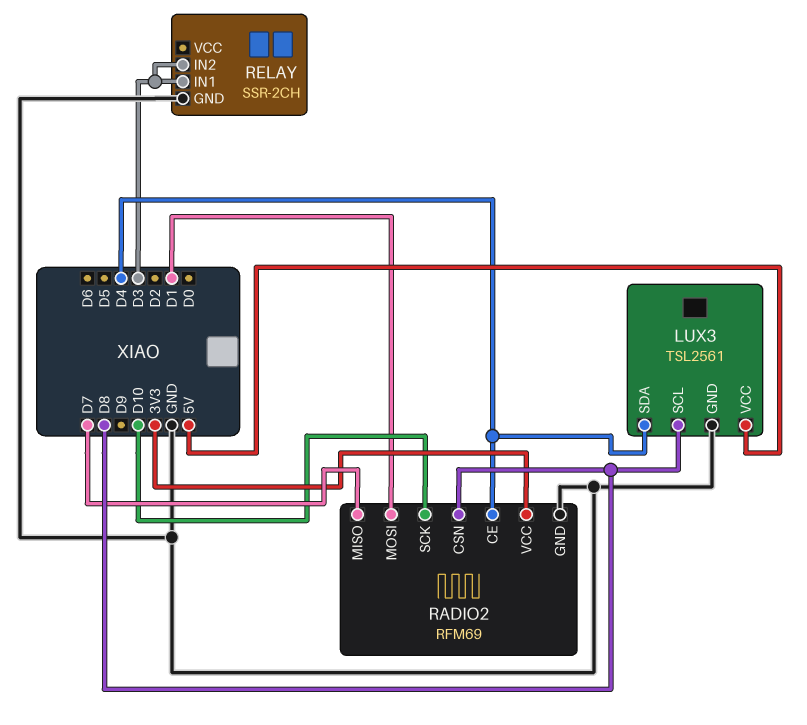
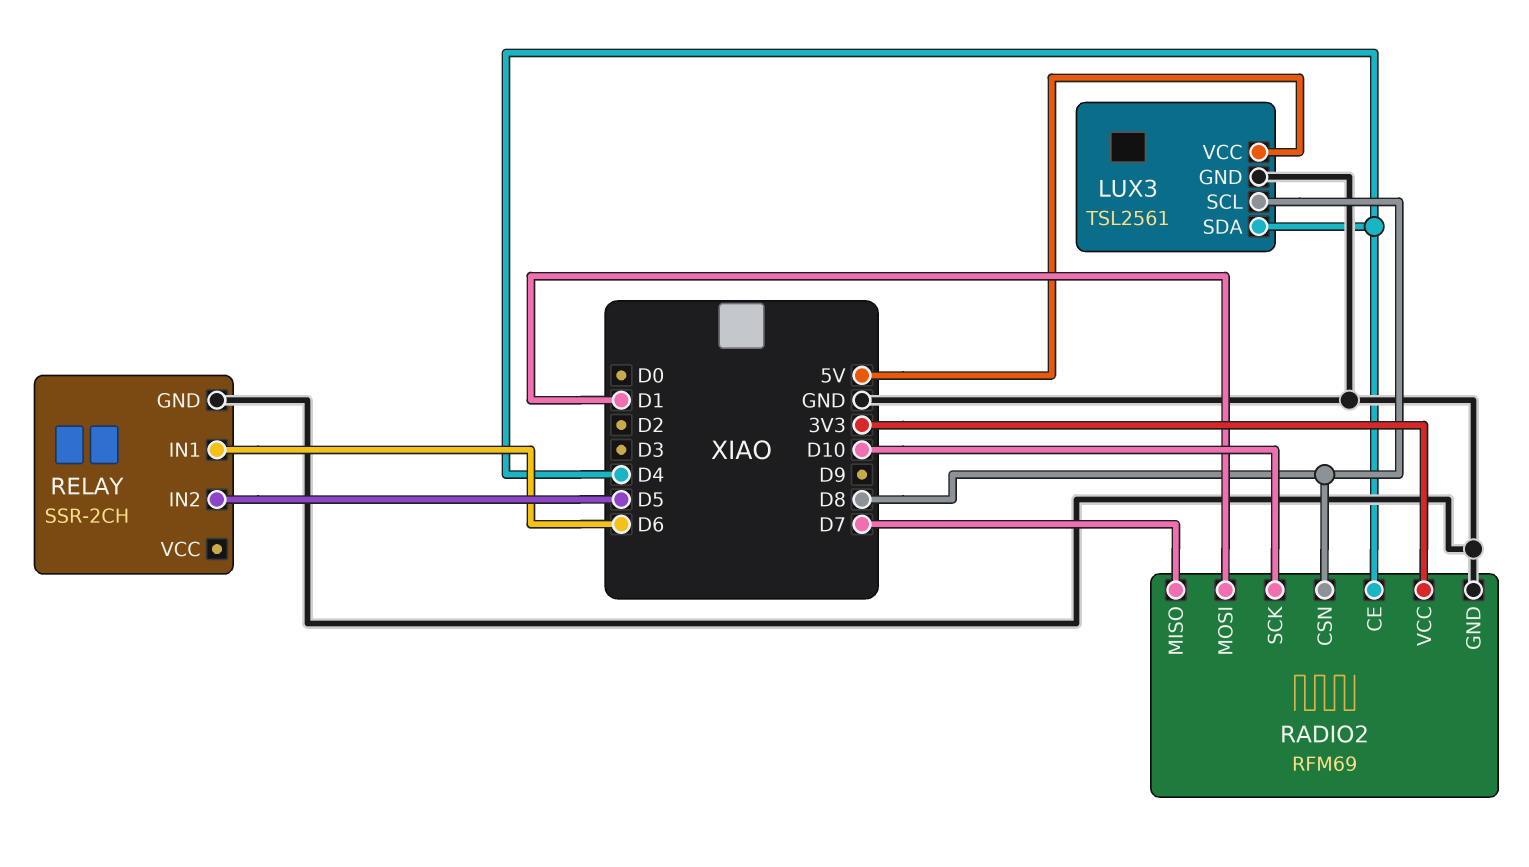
RELAY pin IN1: D3 -> D6
RELAY pin IN2: D3 -> D5

